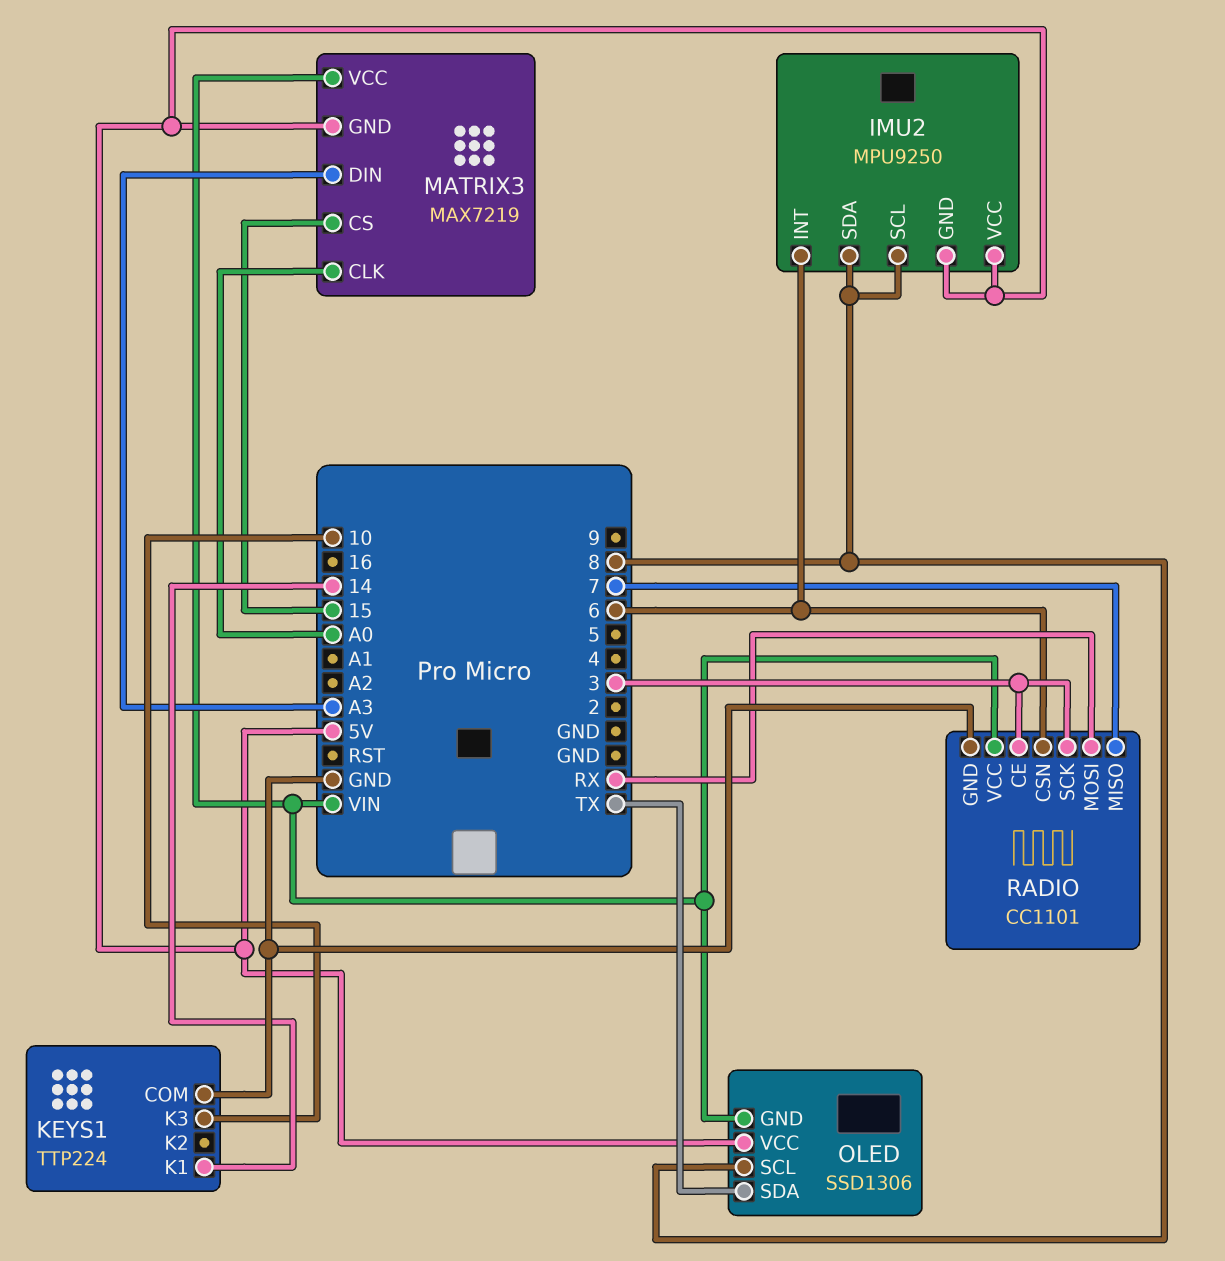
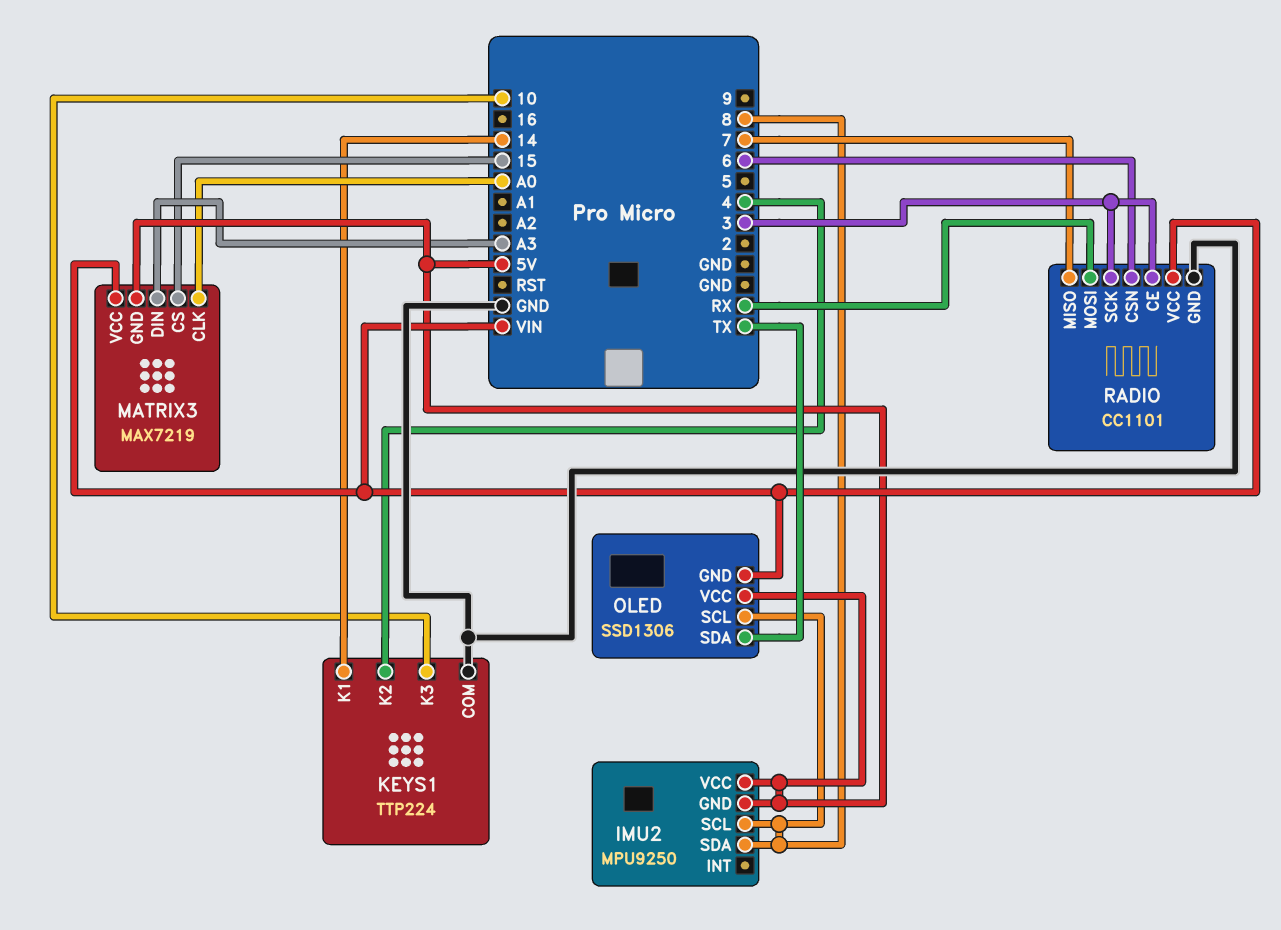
IMU2 pin INT: 6 -> none
KEYS1 pin K2: none -> 4

